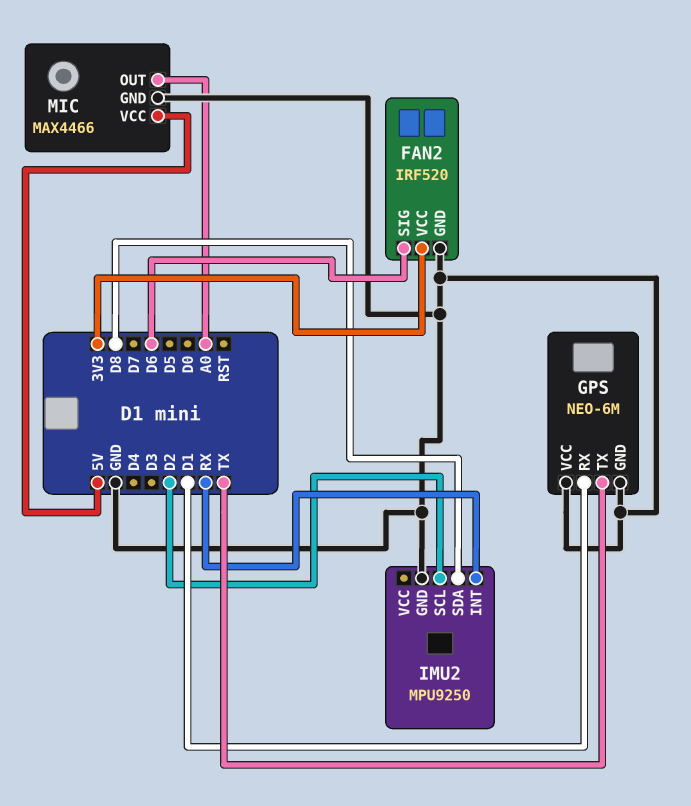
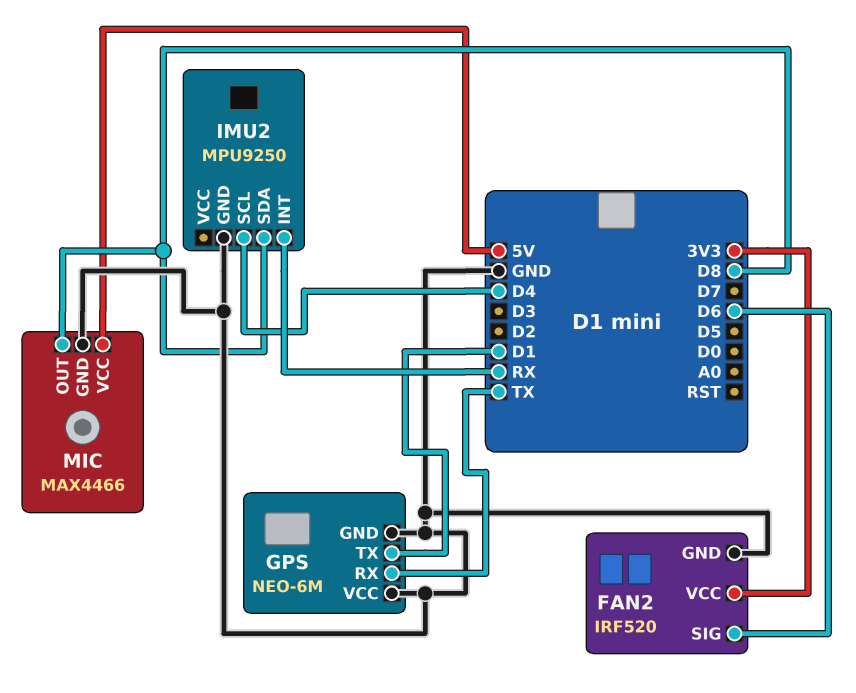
GPS pin RX: D1 -> TX
GPS pin TX: TX -> D1
IMU2 pin SCL: D2 -> D4
MIC pin OUT: A0 -> D8

